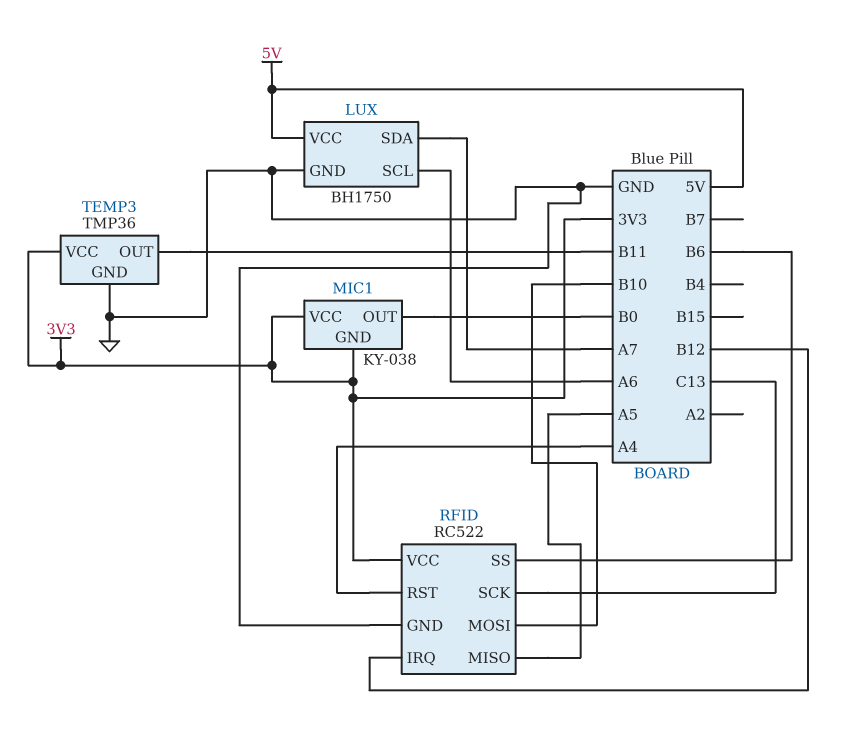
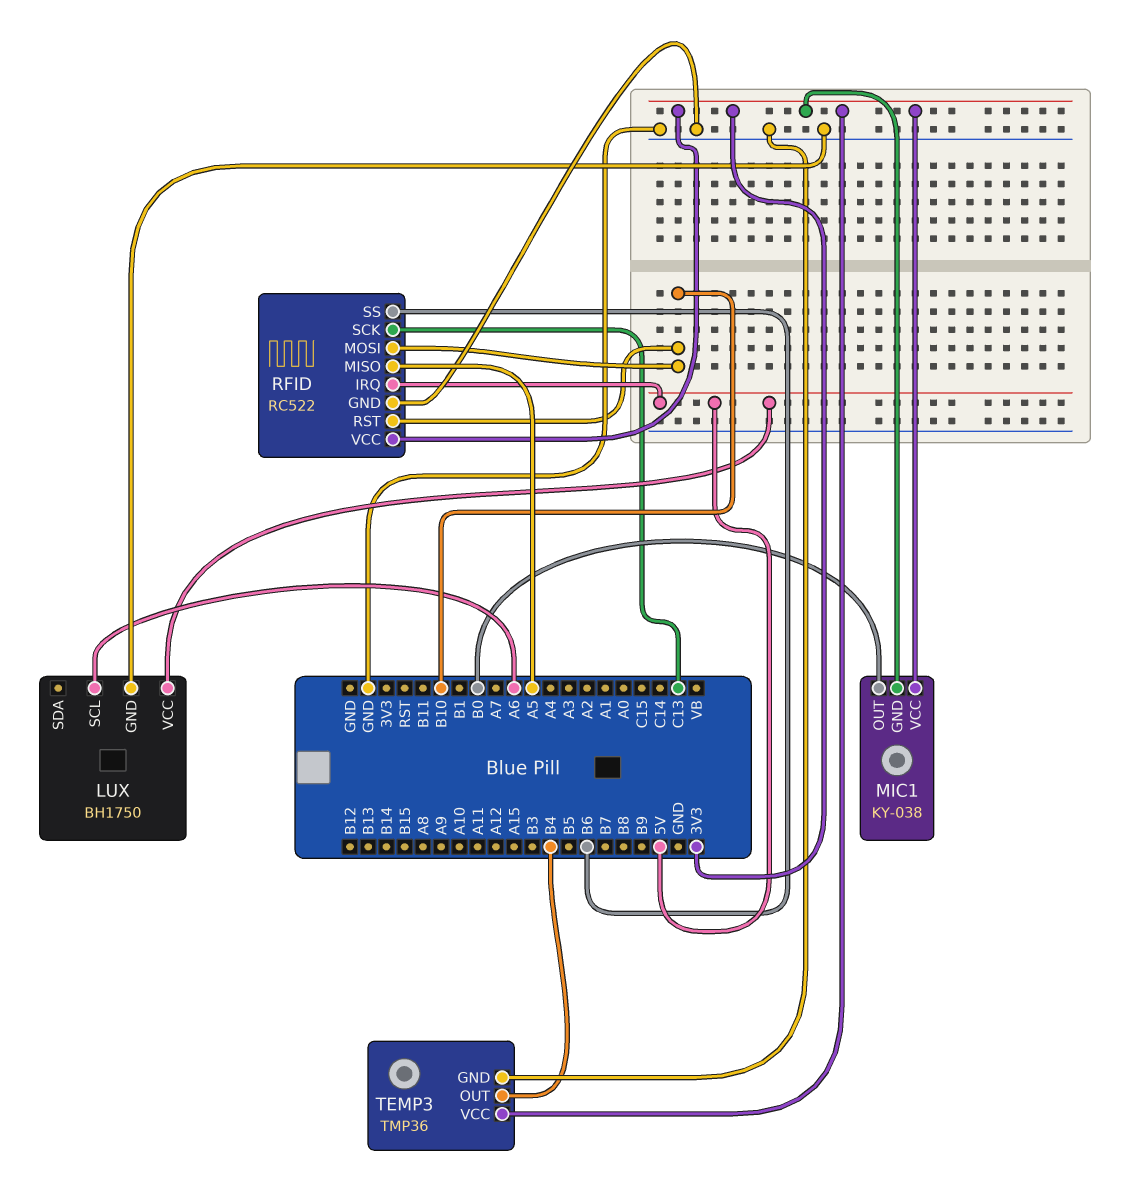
LUX pin SDA: A7 -> none
RFID pin IRQ: B12 -> 5V
RFID pin RST: A4 -> B10
TEMP3 pin OUT: B11 -> B4

